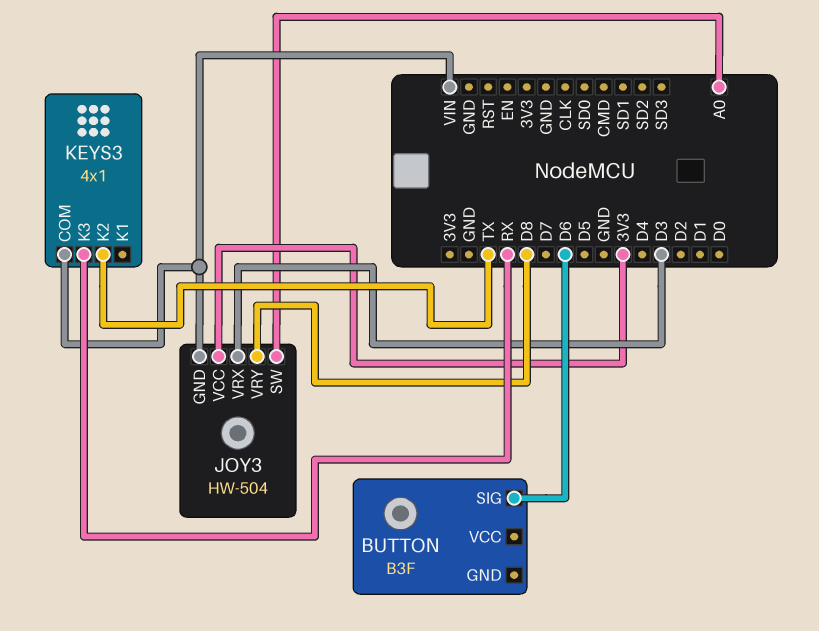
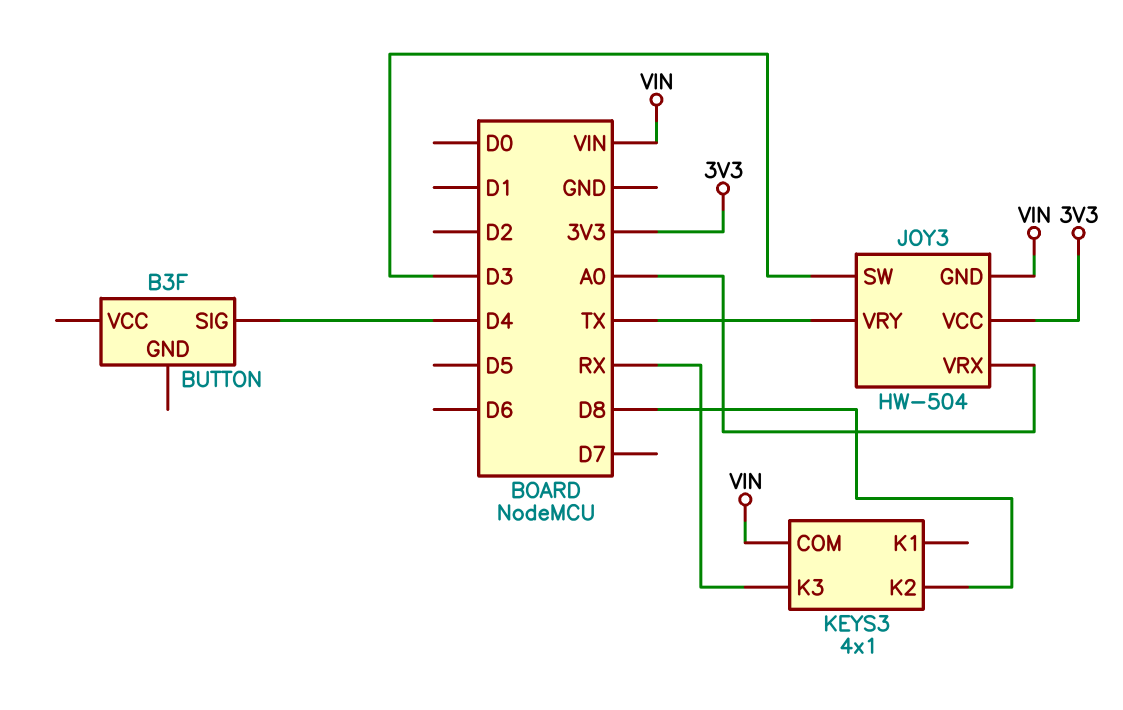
BUTTON pin SIG: D6 -> D4
JOY3 pin SW: A0 -> D3
JOY3 pin VRX: D3 -> A0
JOY3 pin VRY: D8 -> TX
KEYS3 pin K2: TX -> D8

